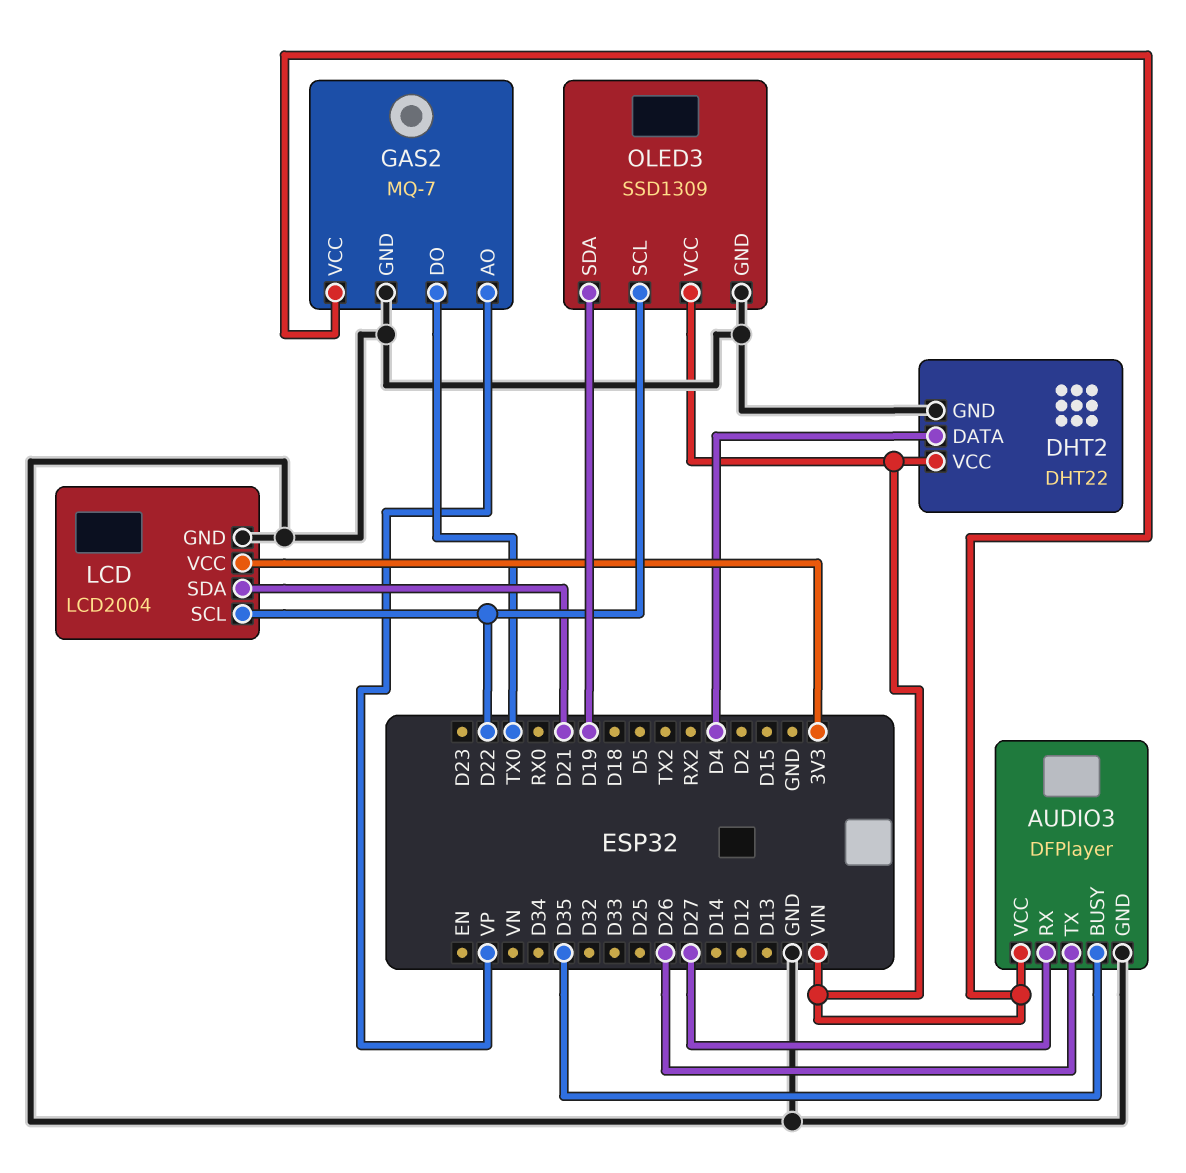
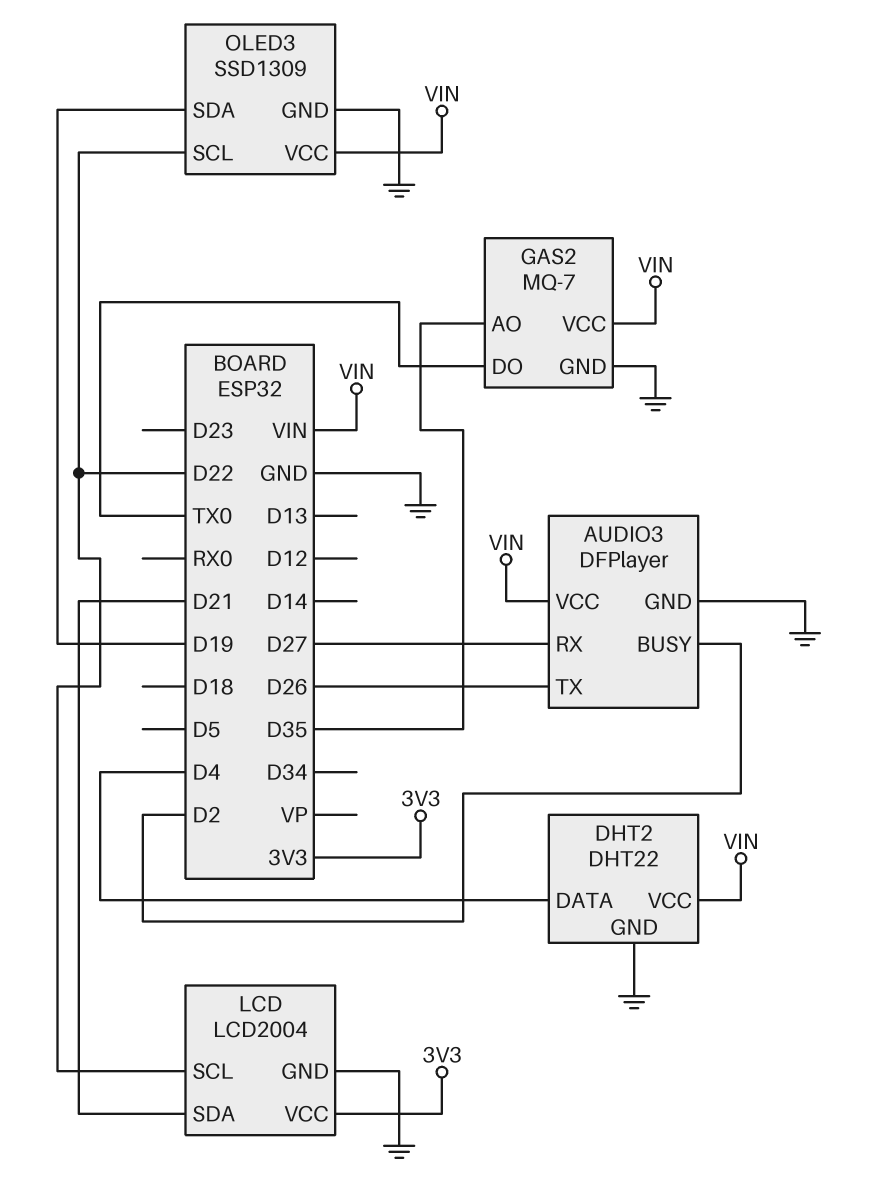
AUDIO3 pin BUSY: D35 -> D2
GAS2 pin AO: VP -> D35

